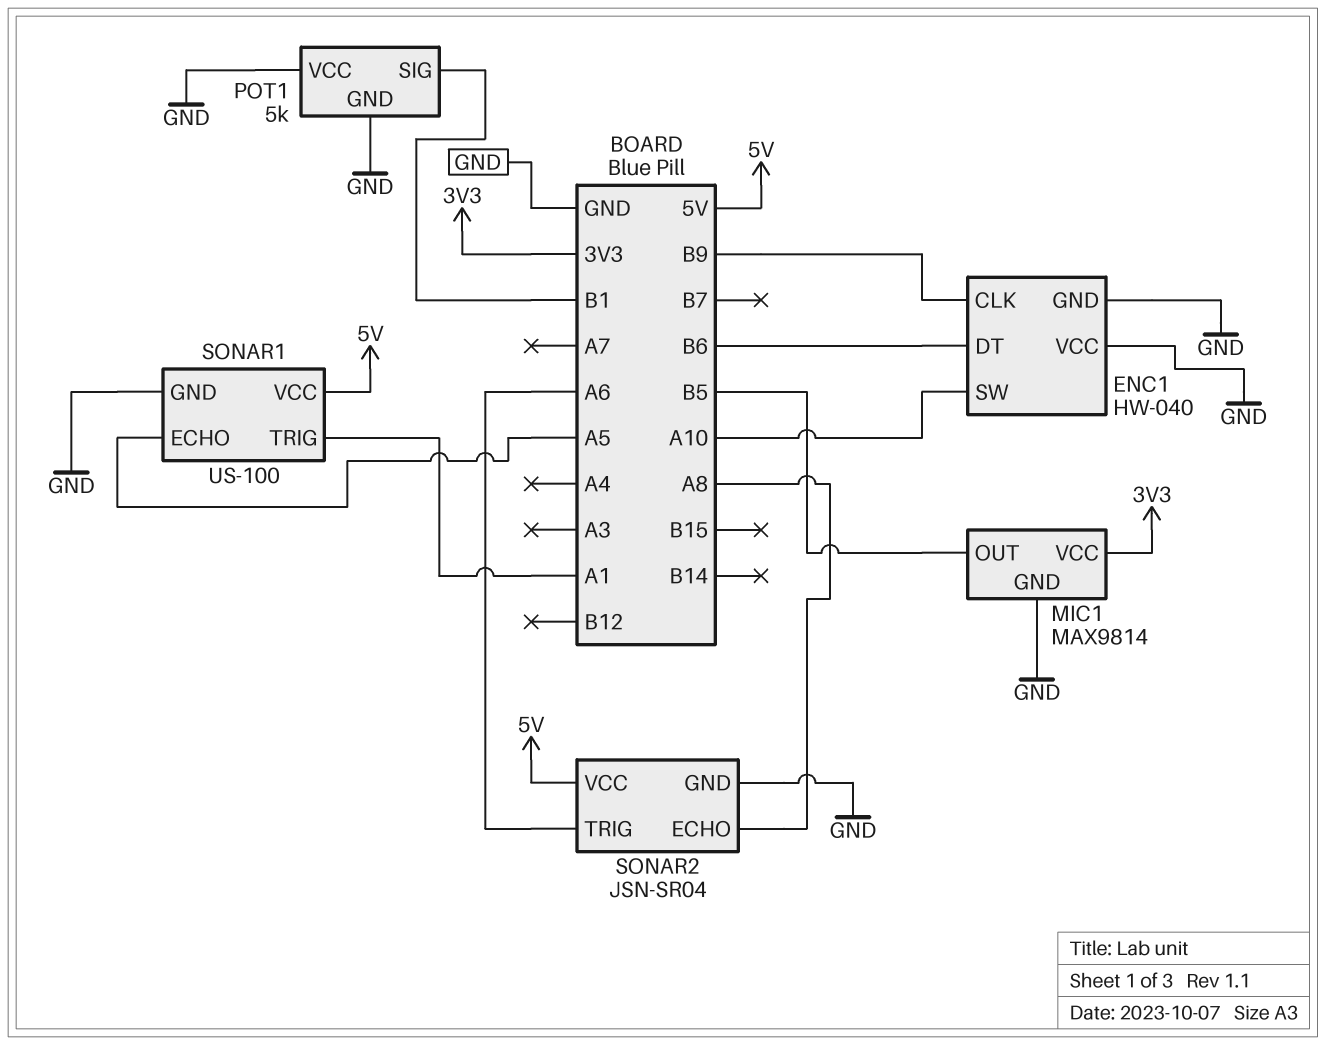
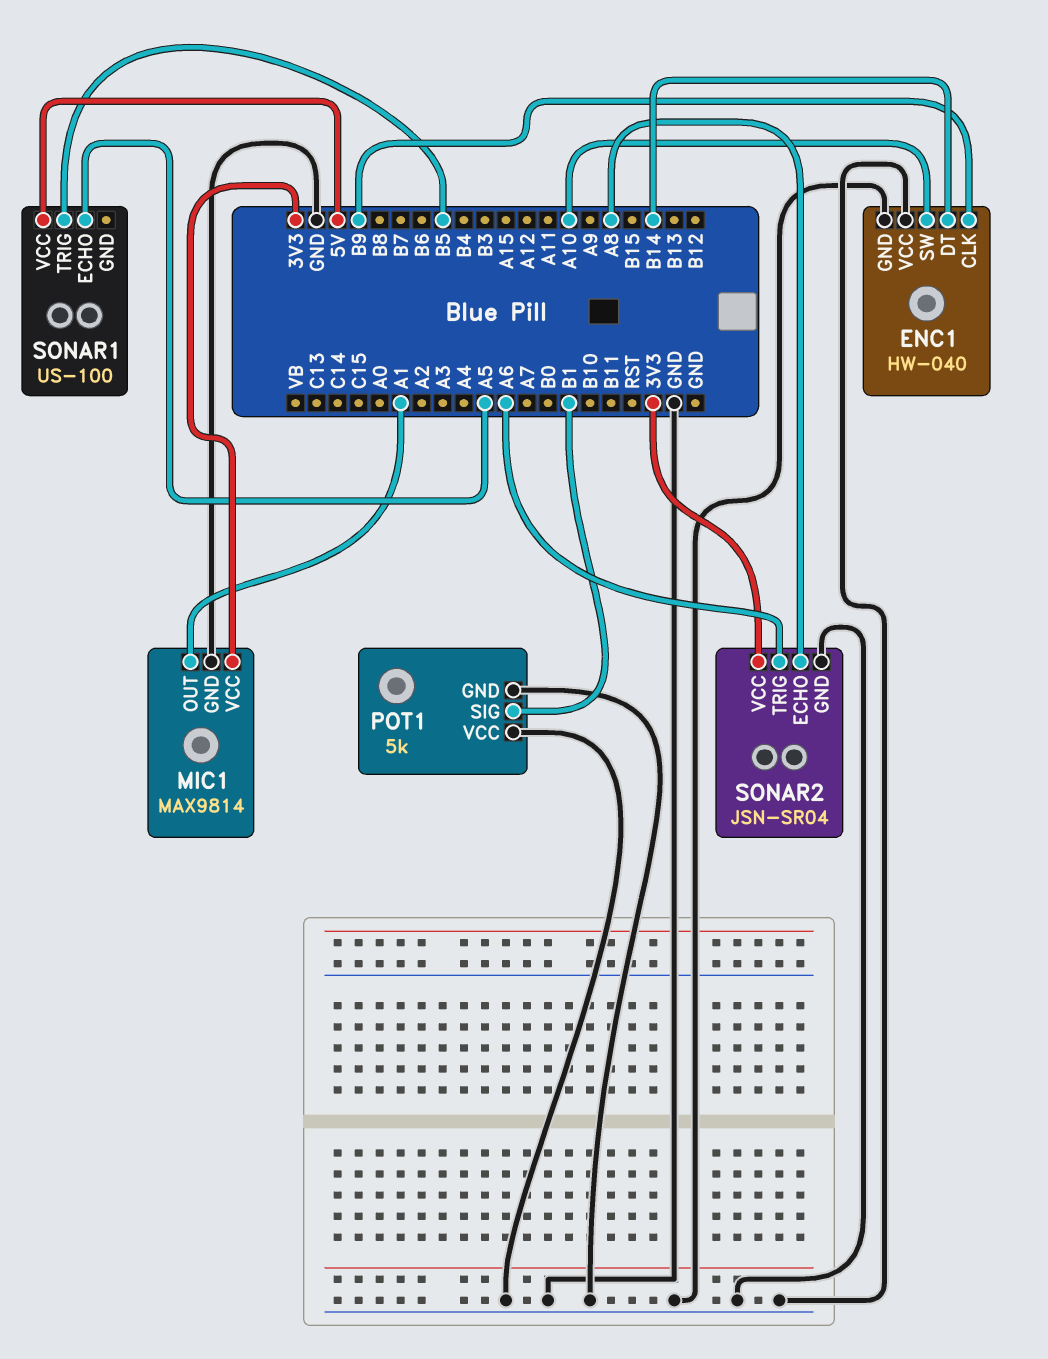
ENC1 pin DT: B6 -> B14
MIC1 pin OUT: B5 -> A1
SONAR1 pin GND: GND -> none
SONAR1 pin TRIG: A1 -> B5
SONAR2 pin VCC: 5V -> 3V3

